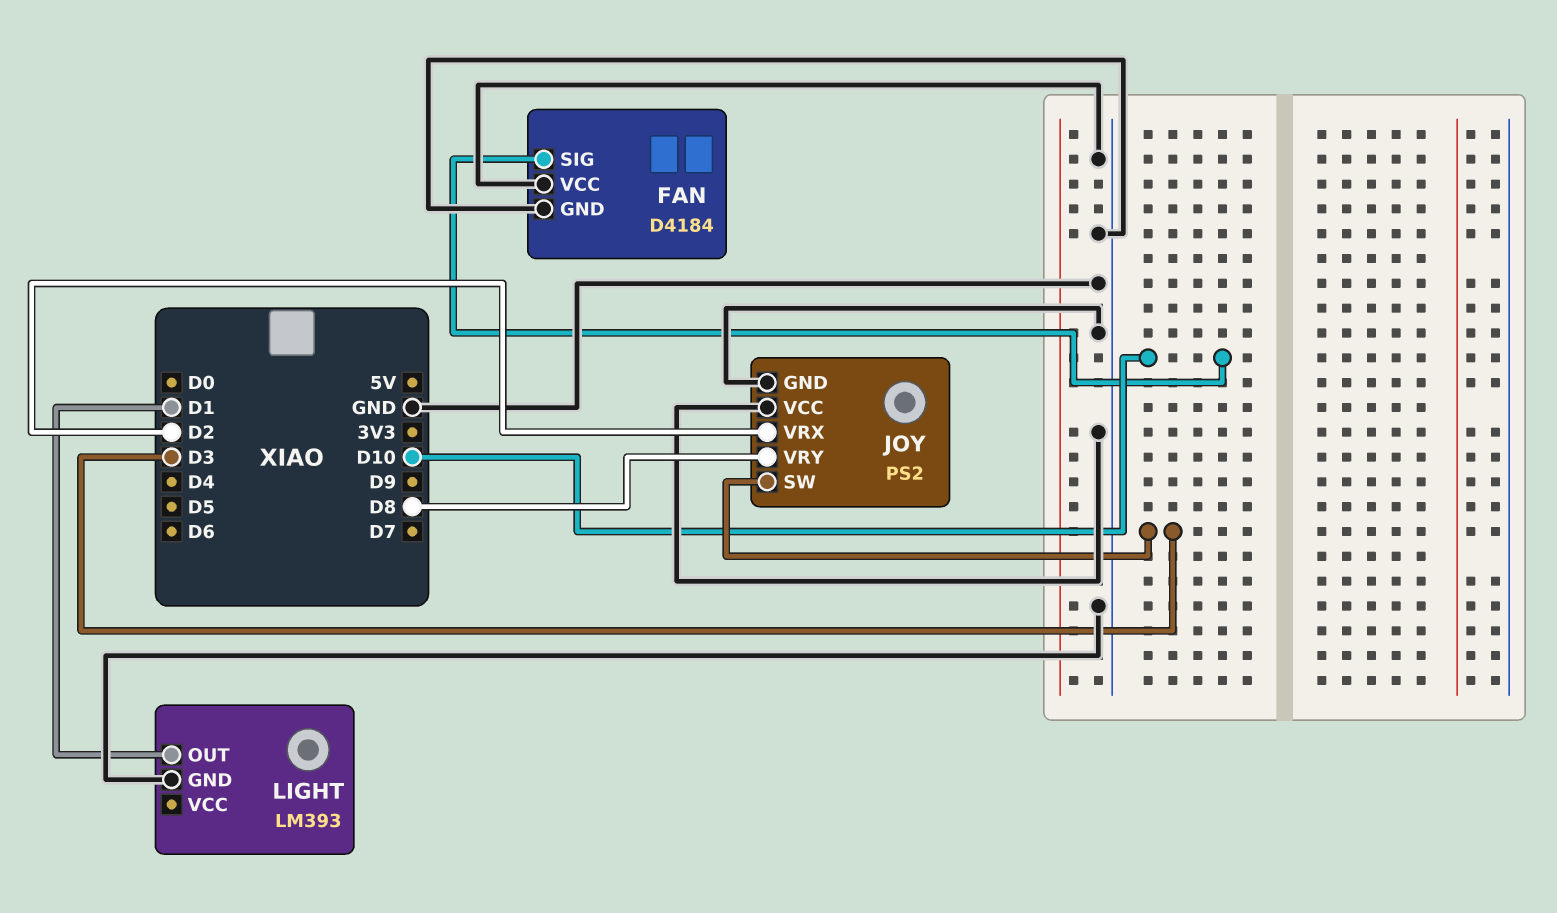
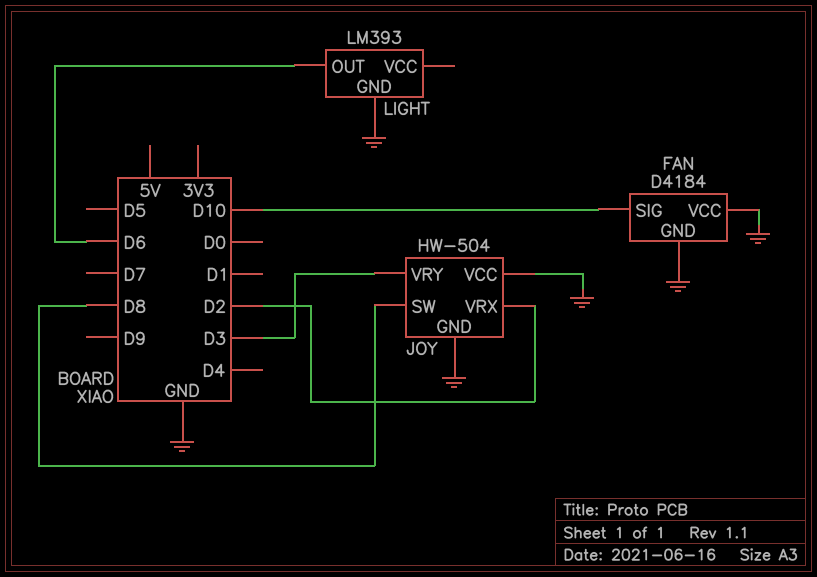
JOY: PS2 -> HW-504
JOY pin SW: D3 -> D8
JOY pin VRY: D8 -> D3
LIGHT pin OUT: D1 -> D6

